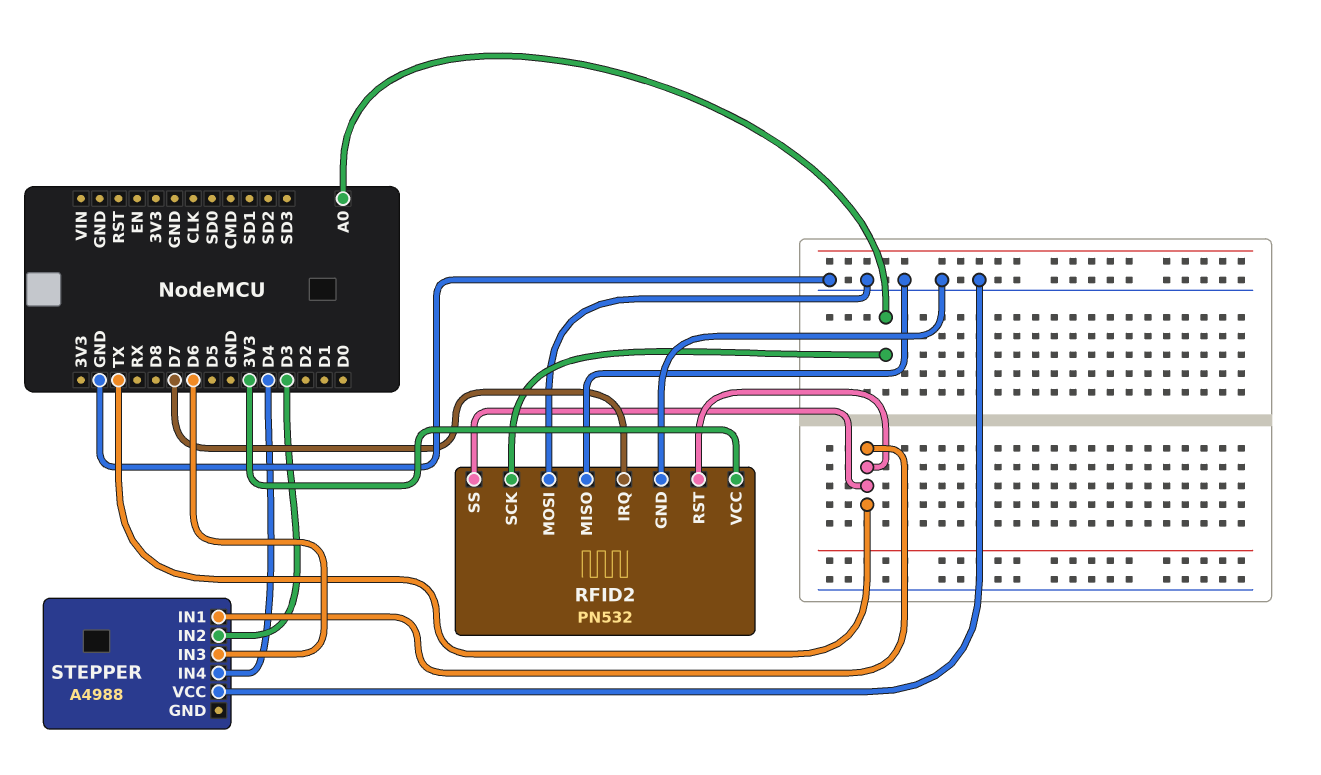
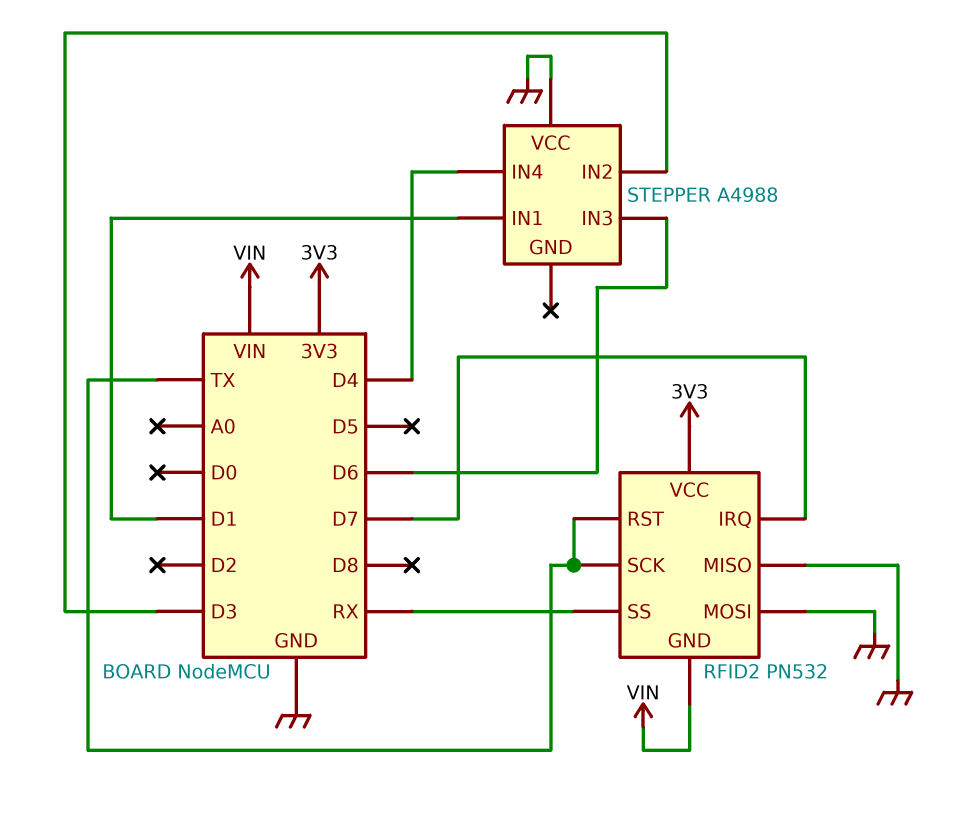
RFID2 pin GND: GND -> VIN
RFID2 pin SCK: A0 -> TX
RFID2 pin SS: TX -> RX
STEPPER pin IN1: TX -> D1

